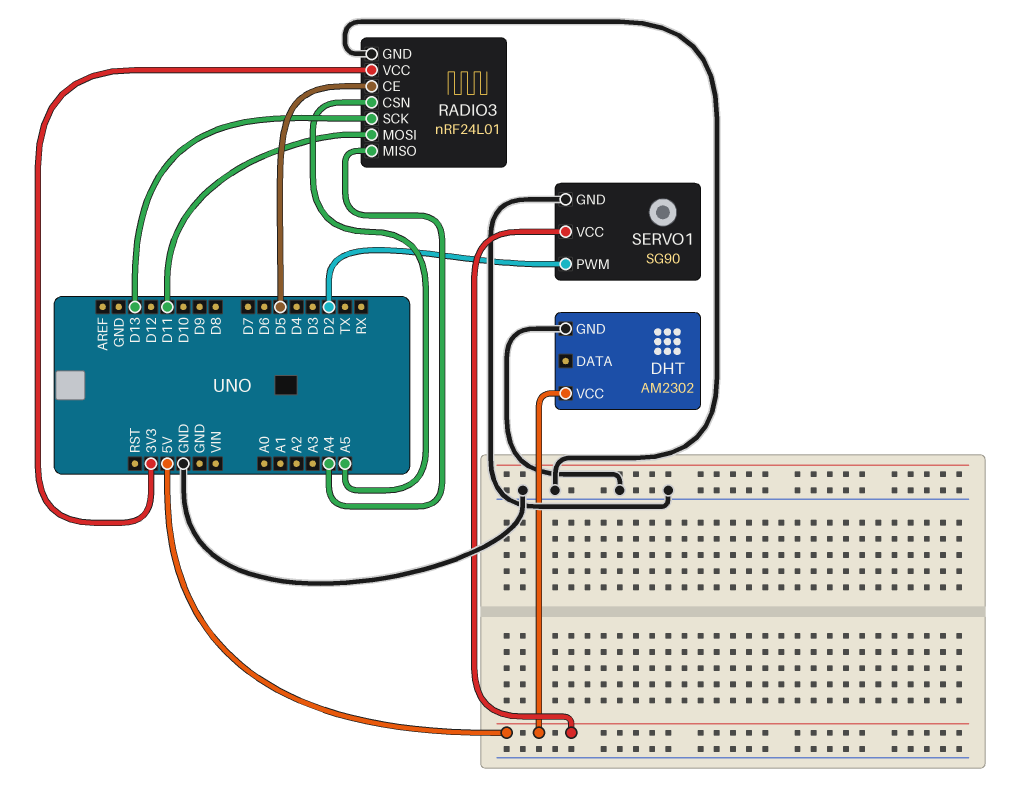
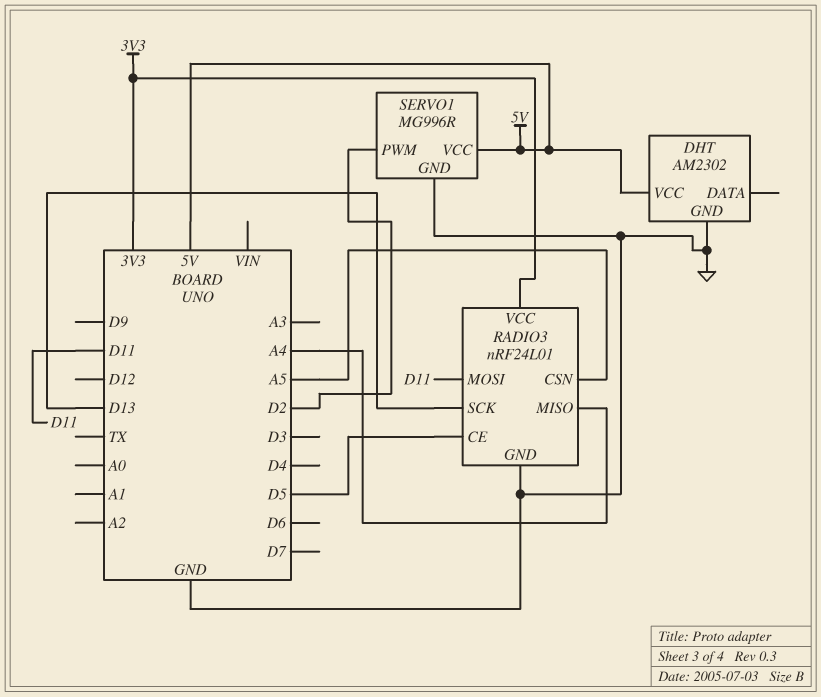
SERVO1: SG90 -> MG996R

